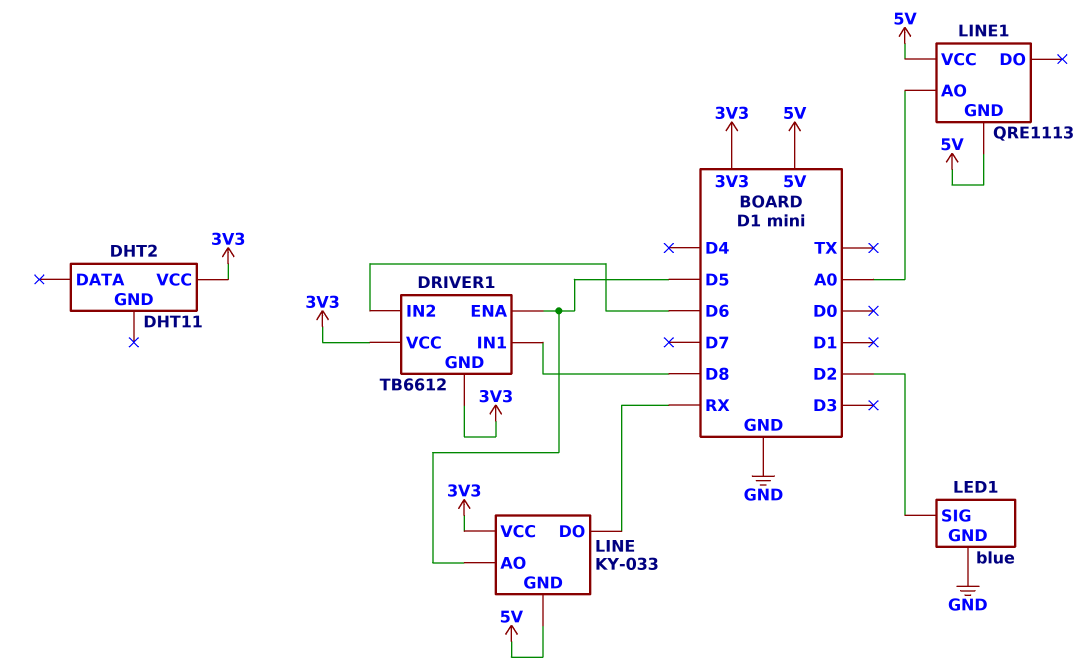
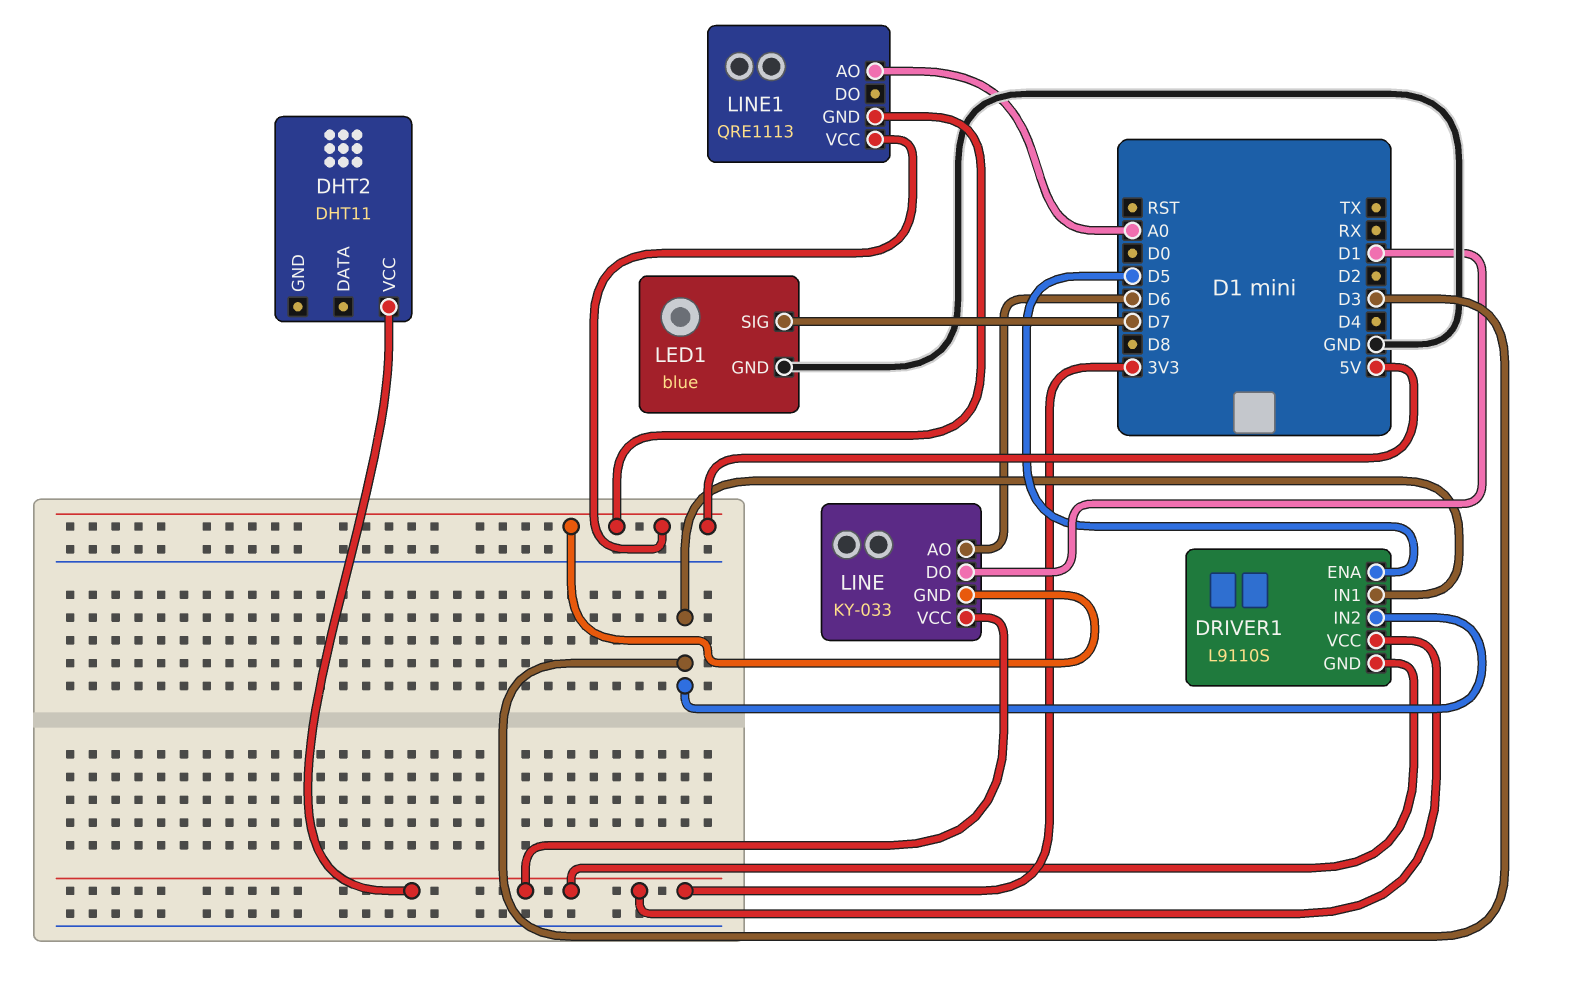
DRIVER1: TB6612 -> L9110S
DRIVER1 pin IN1: D8 -> D3
DRIVER1 pin IN2: D6 -> D3
LED1 pin SIG: D2 -> D7
LINE pin AO: D5 -> D6
LINE pin DO: RX -> D1

